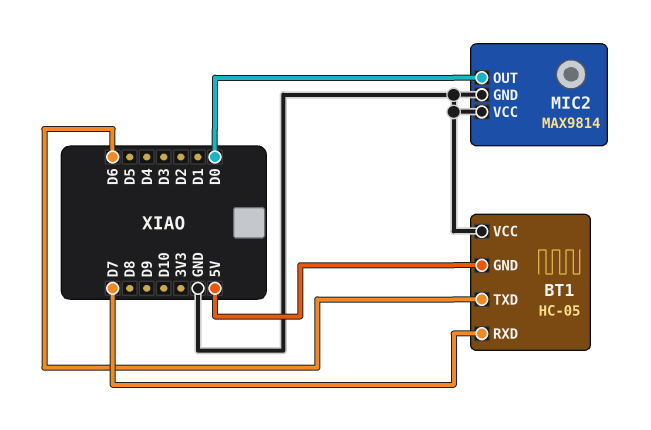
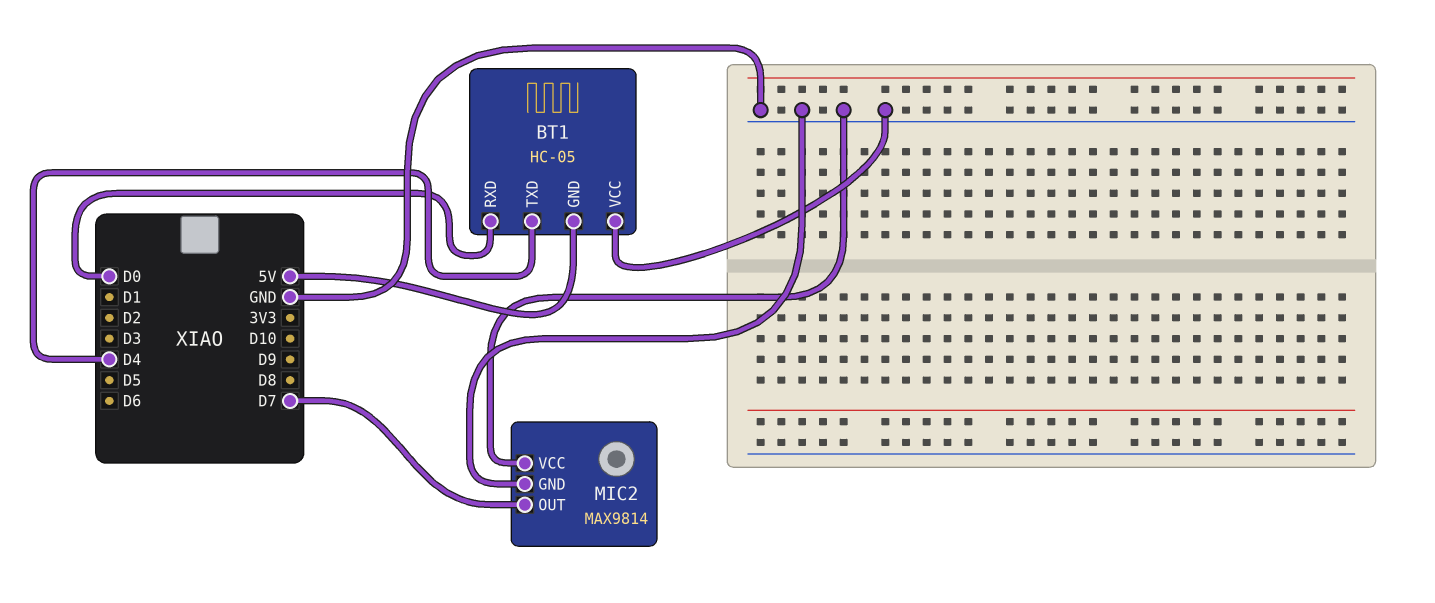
BT1 pin RXD: D7 -> D0
BT1 pin TXD: D6 -> D4
MIC2 pin OUT: D0 -> D7

